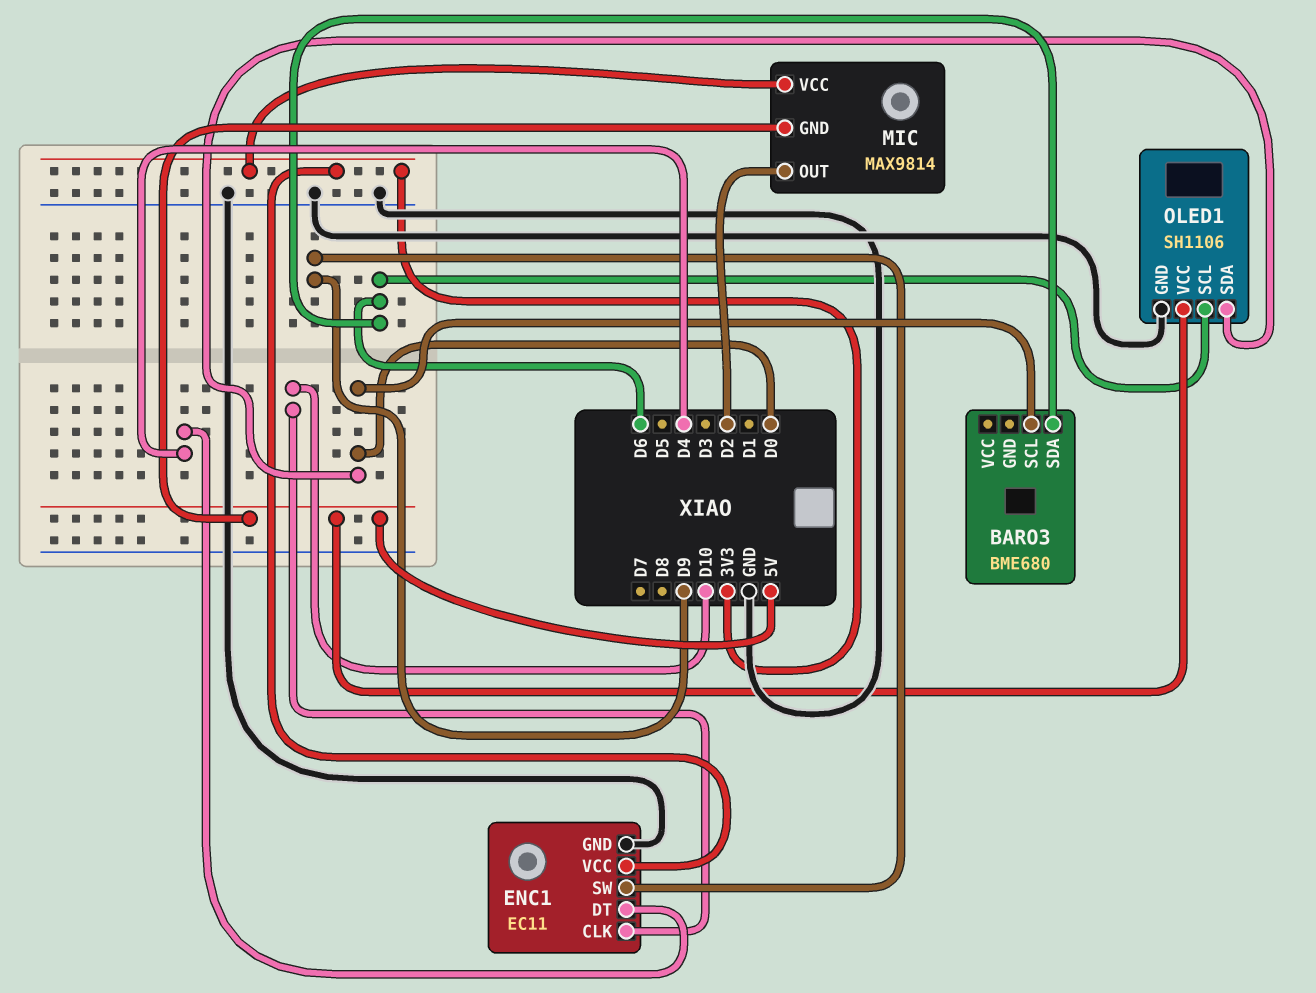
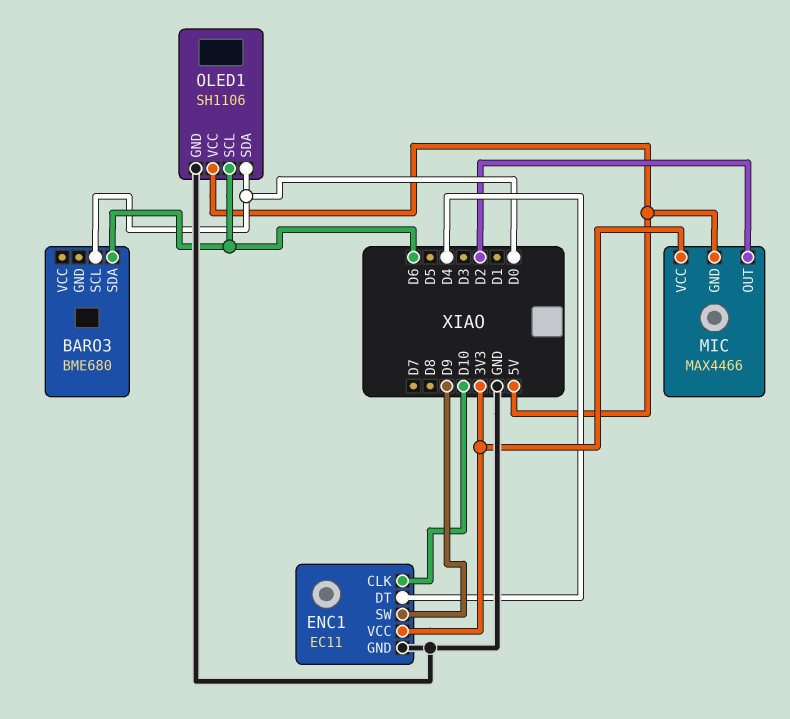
MIC: MAX9814 -> MAX4466

